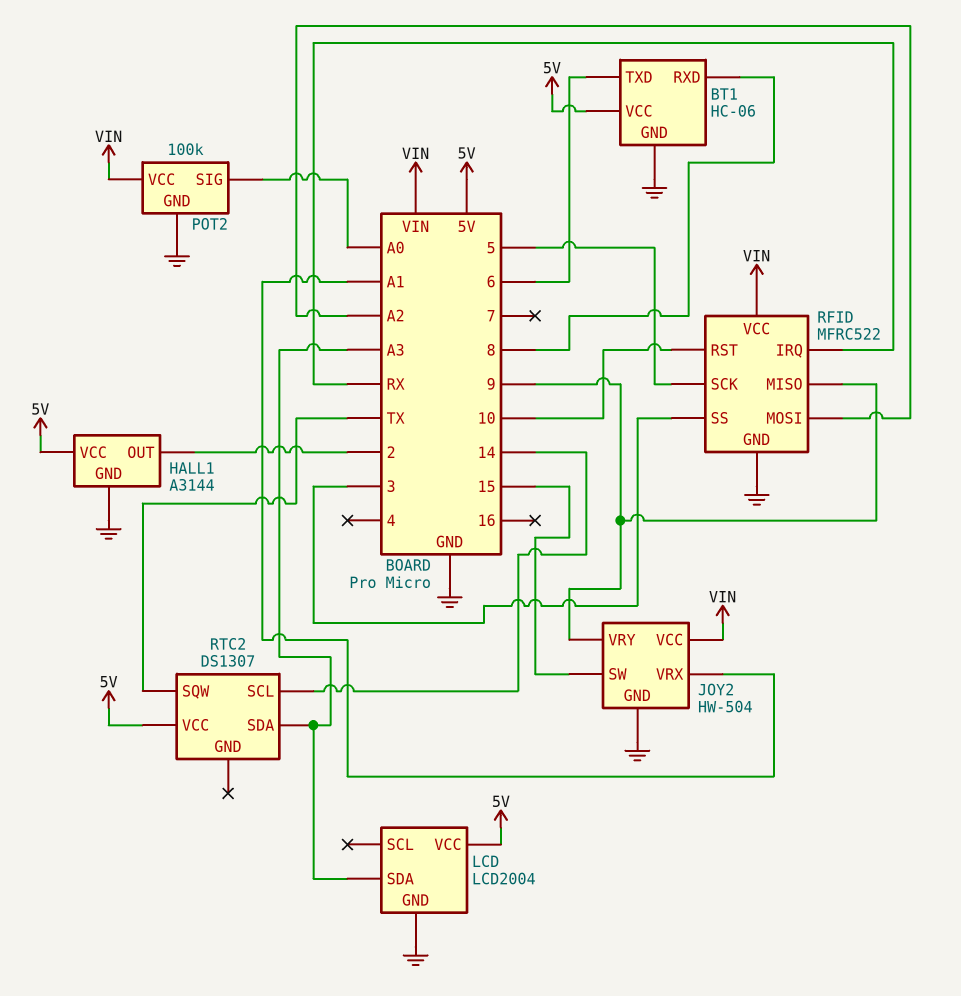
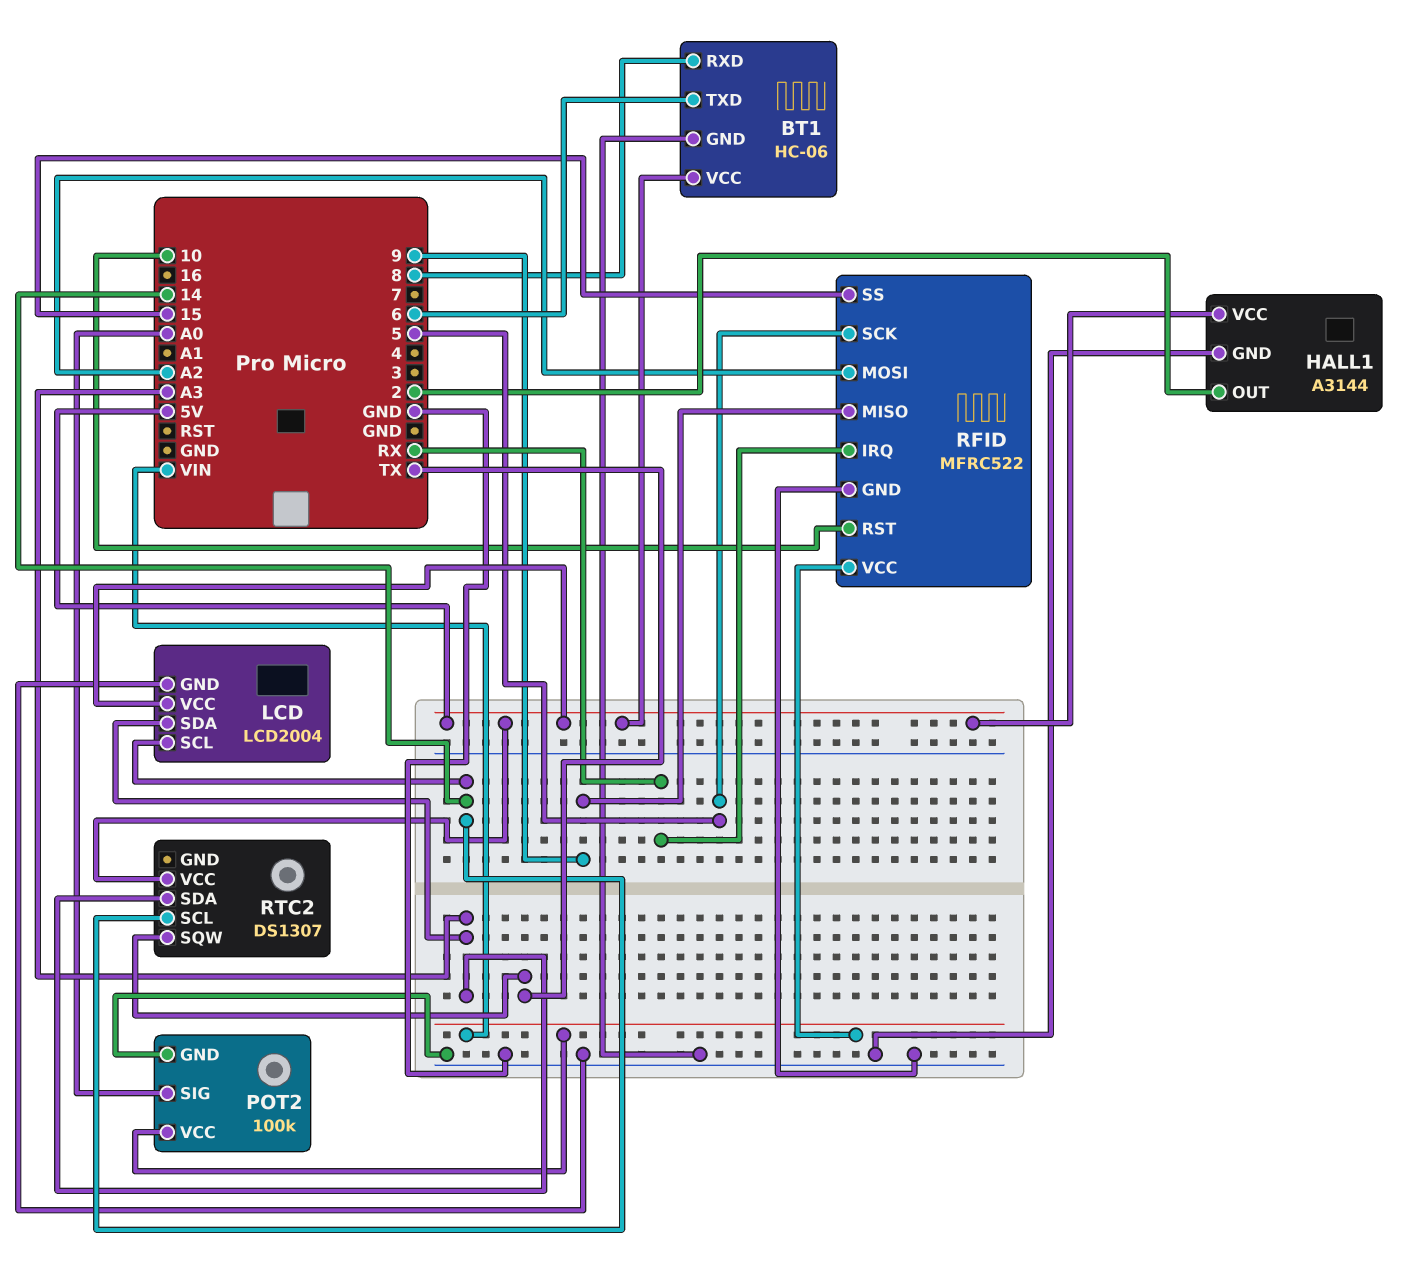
JOY2: HW-504 -> none
JOY2 pin GND: GND -> none
JOY2 pin SW: 15 -> none
JOY2 pin VCC: VIN -> none
JOY2 pin VRX: A1 -> none
JOY2 pin VRY: 9 -> none
LCD pin SCL: none -> 14
RFID pin SS: 3 -> 15

